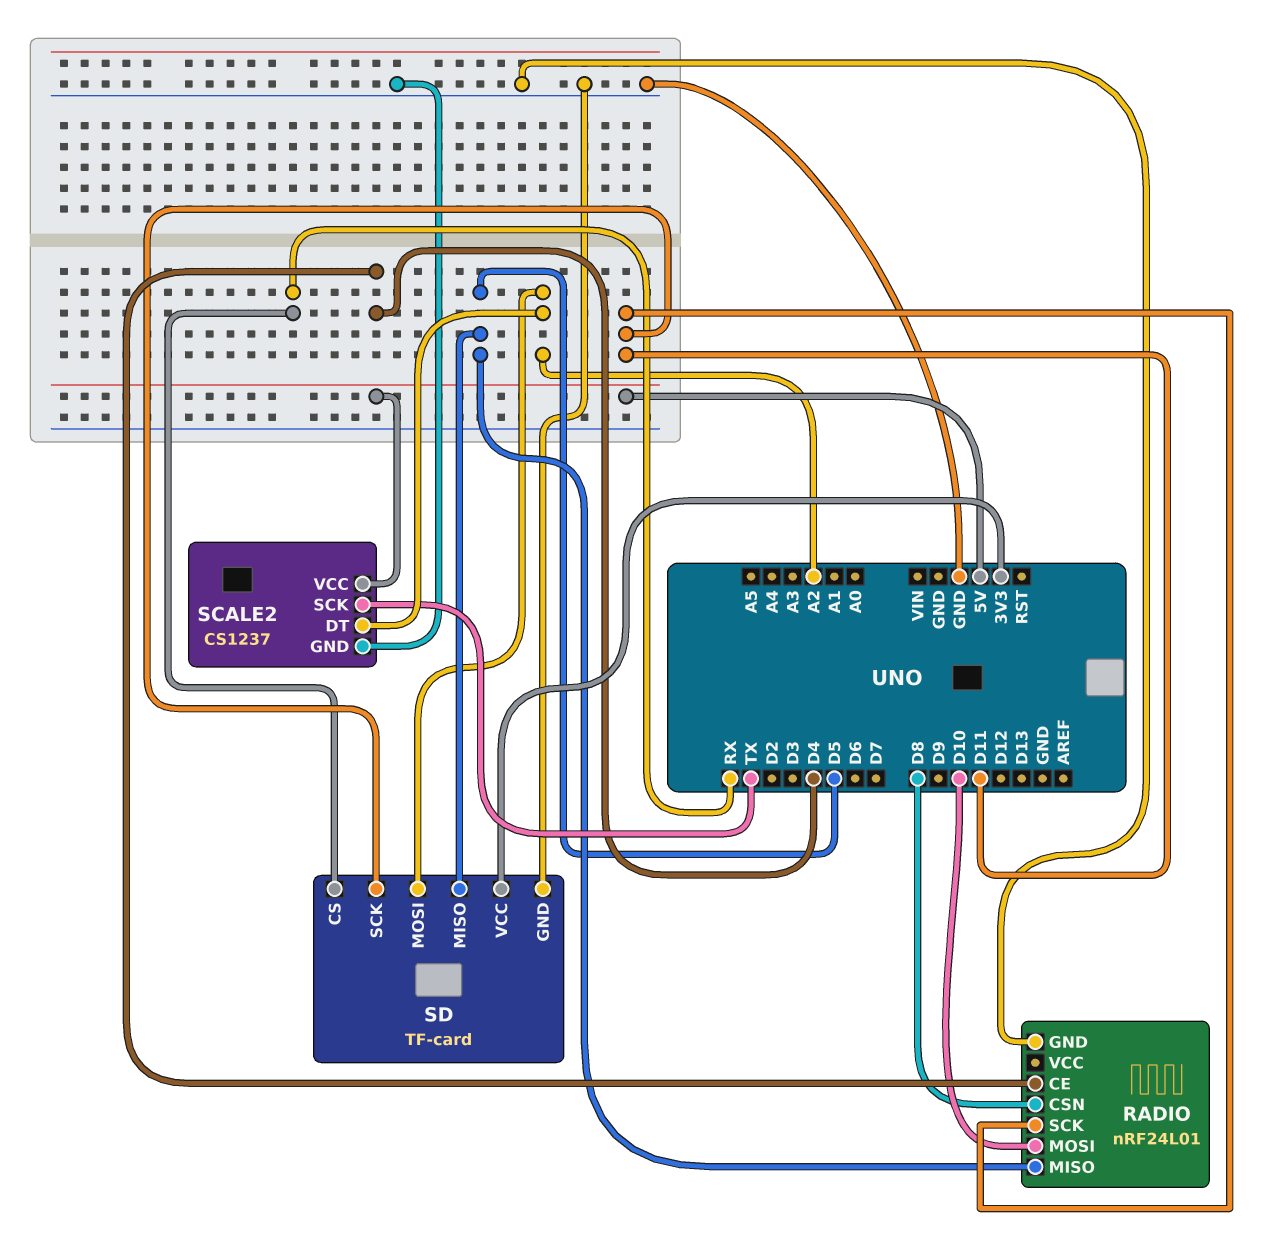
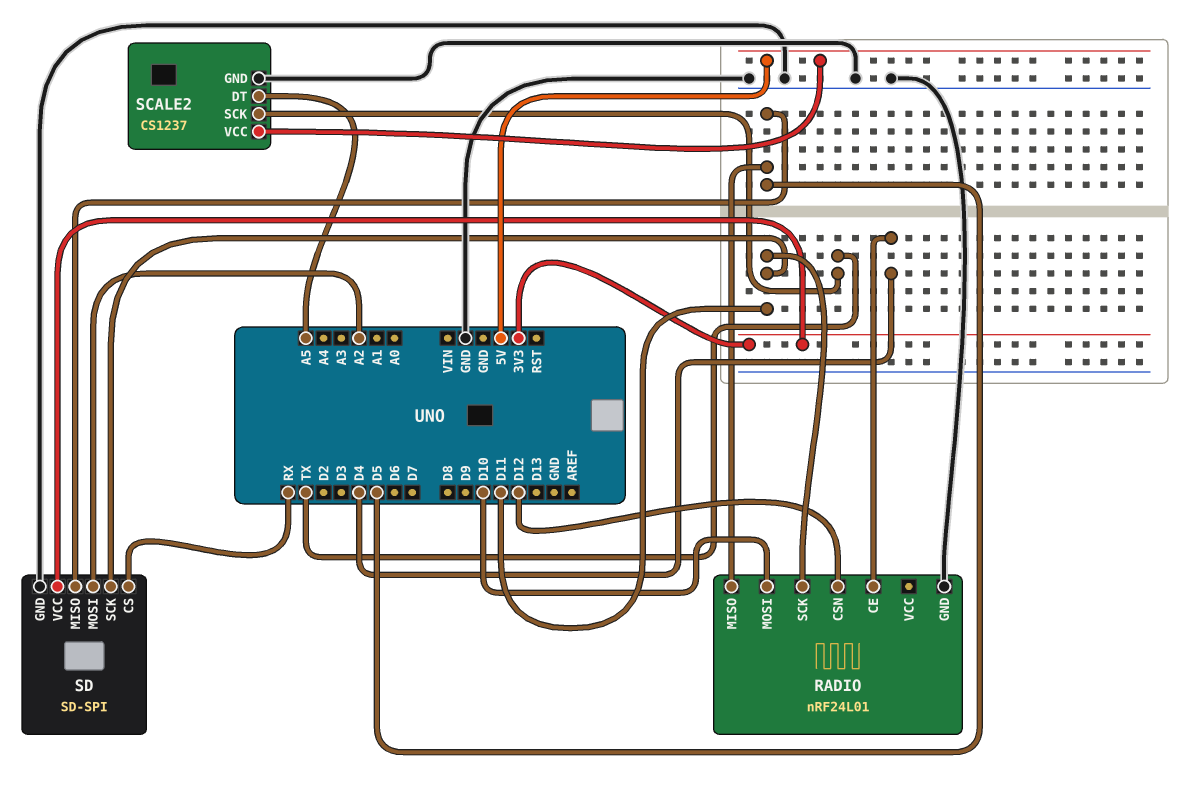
RADIO pin CSN: D8 -> D12
SCALE2 pin DT: A2 -> A5
SD: TF-card -> SD-SPI

